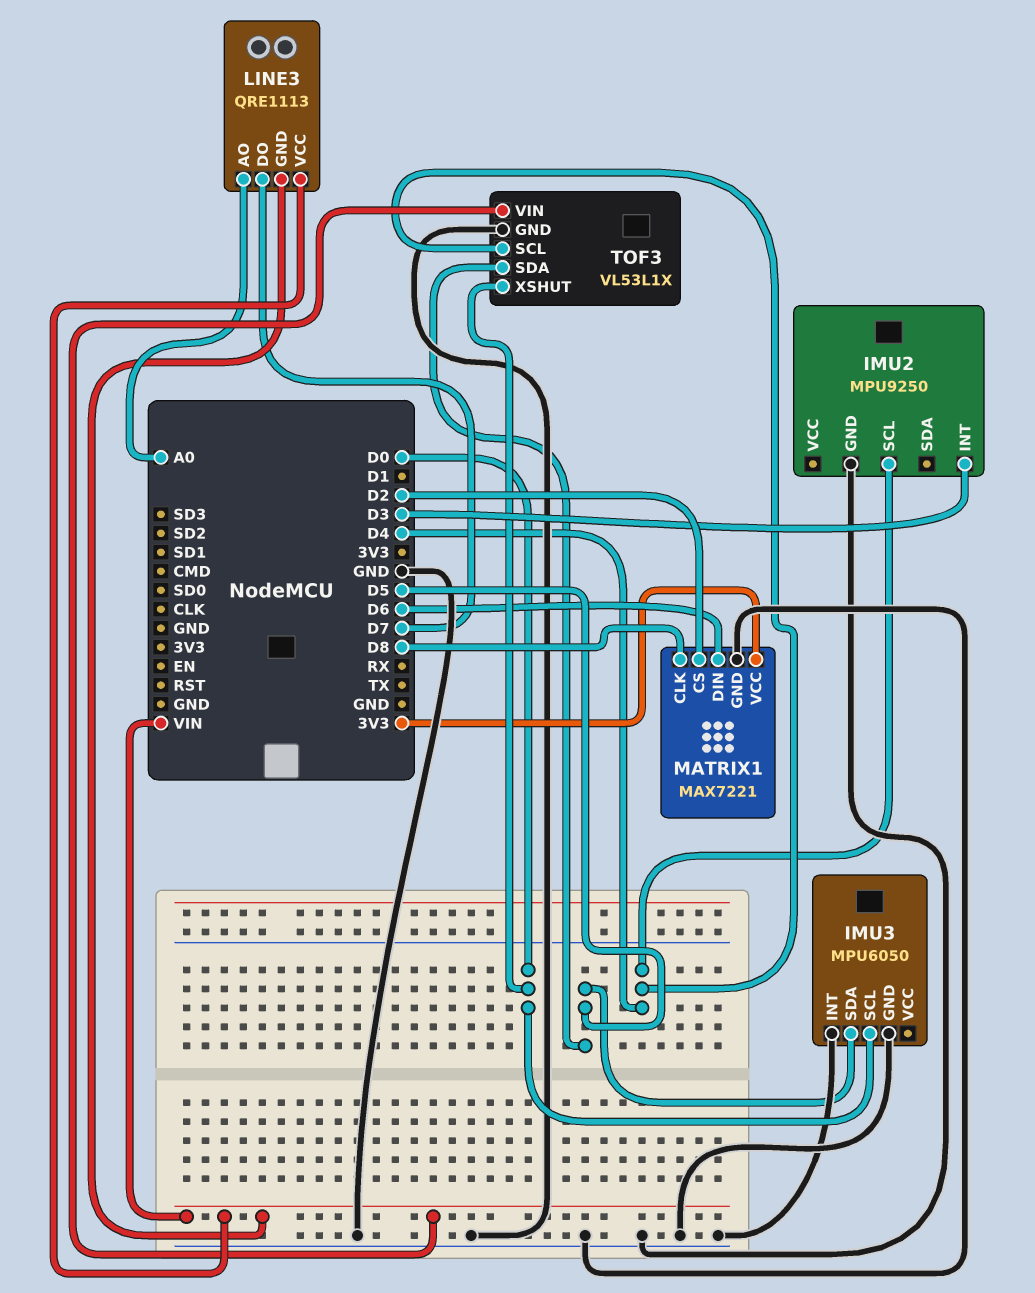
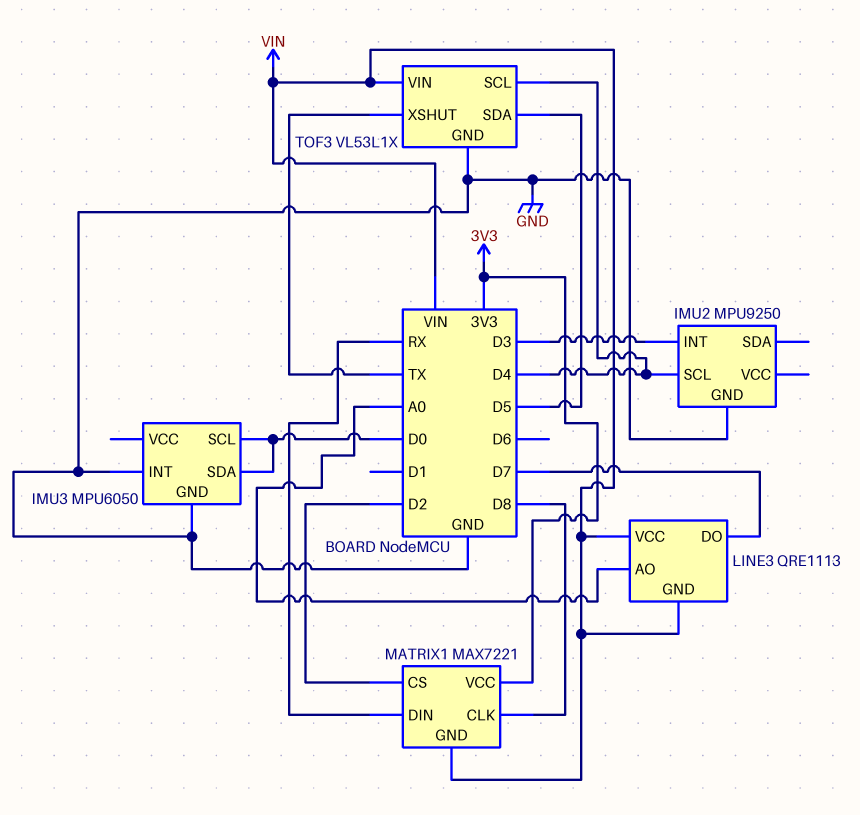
IMU3 pin SDA: D5 -> D0
MATRIX1 pin DIN: D6 -> RX
MATRIX1 pin GND: GND -> VIN
TOF3 pin XSHUT: D0 -> TX

